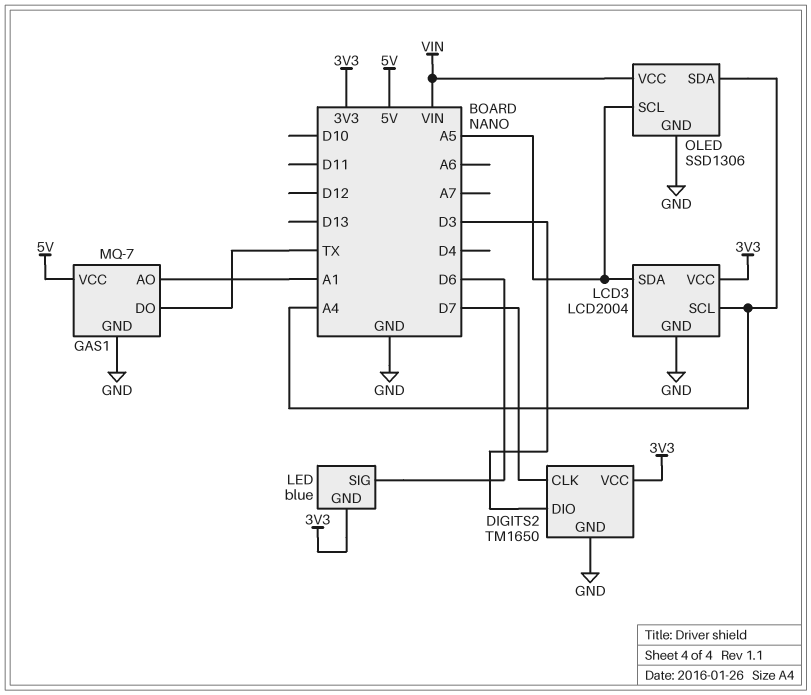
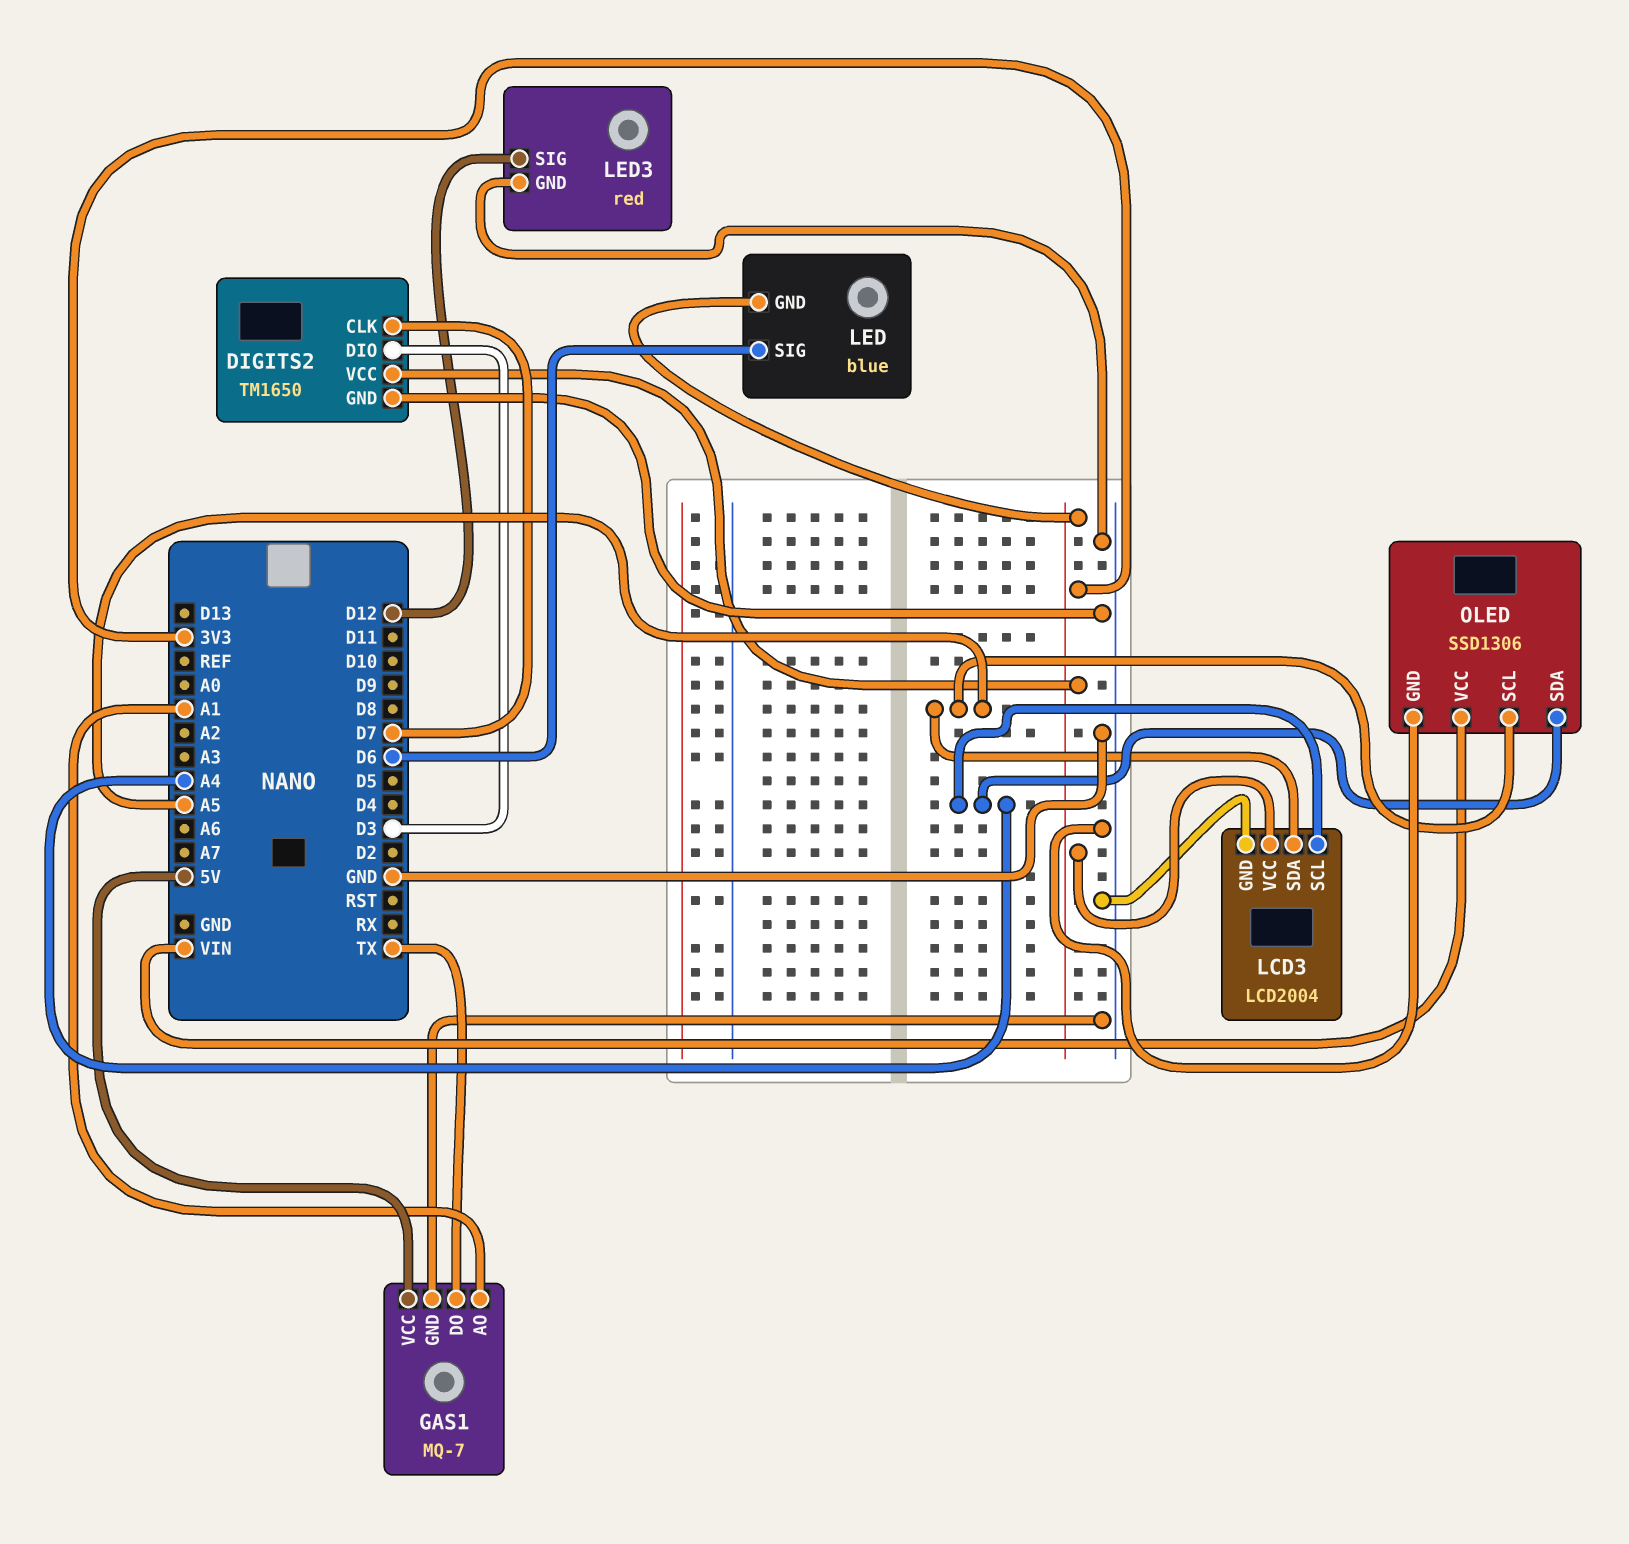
LED3: none -> red
LED3 pin GND: none -> GND
LED3 pin SIG: none -> D12

